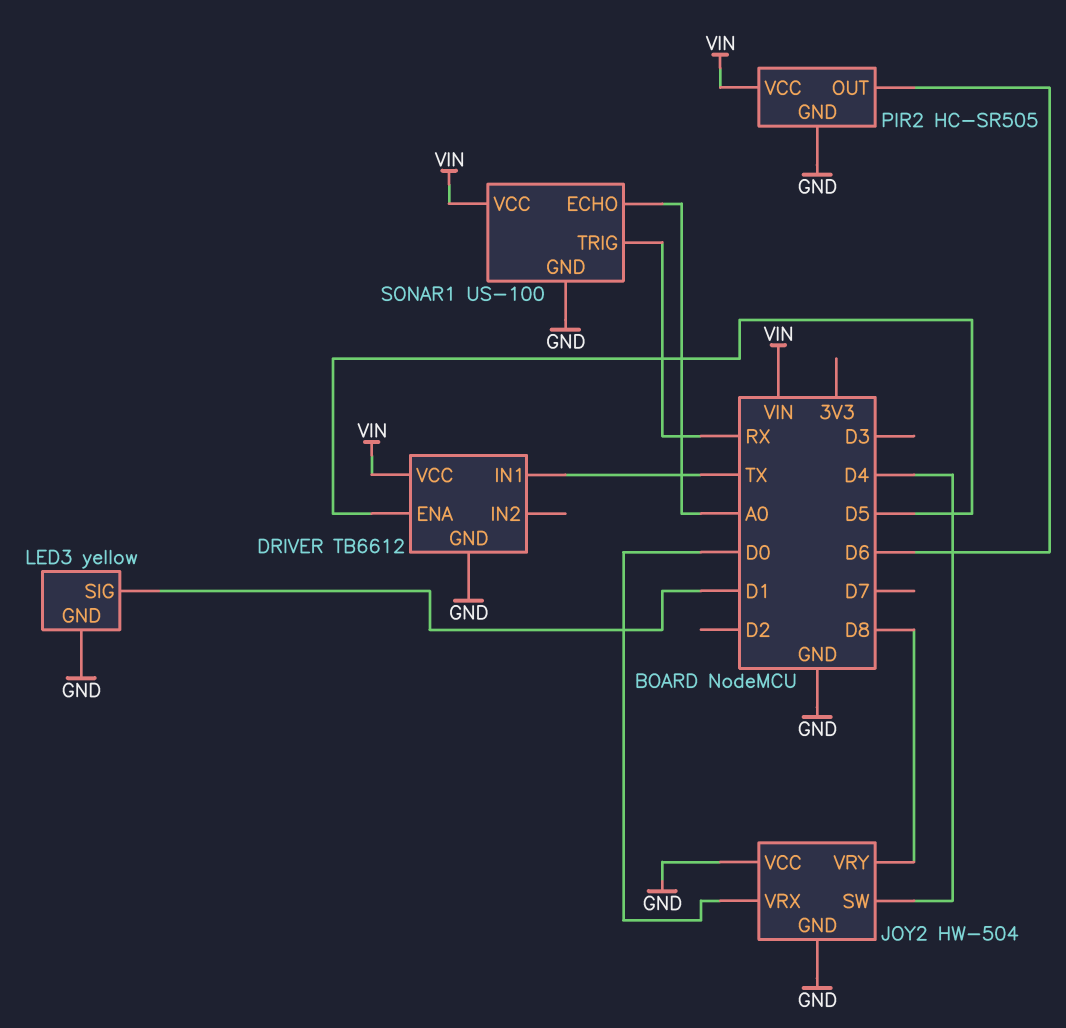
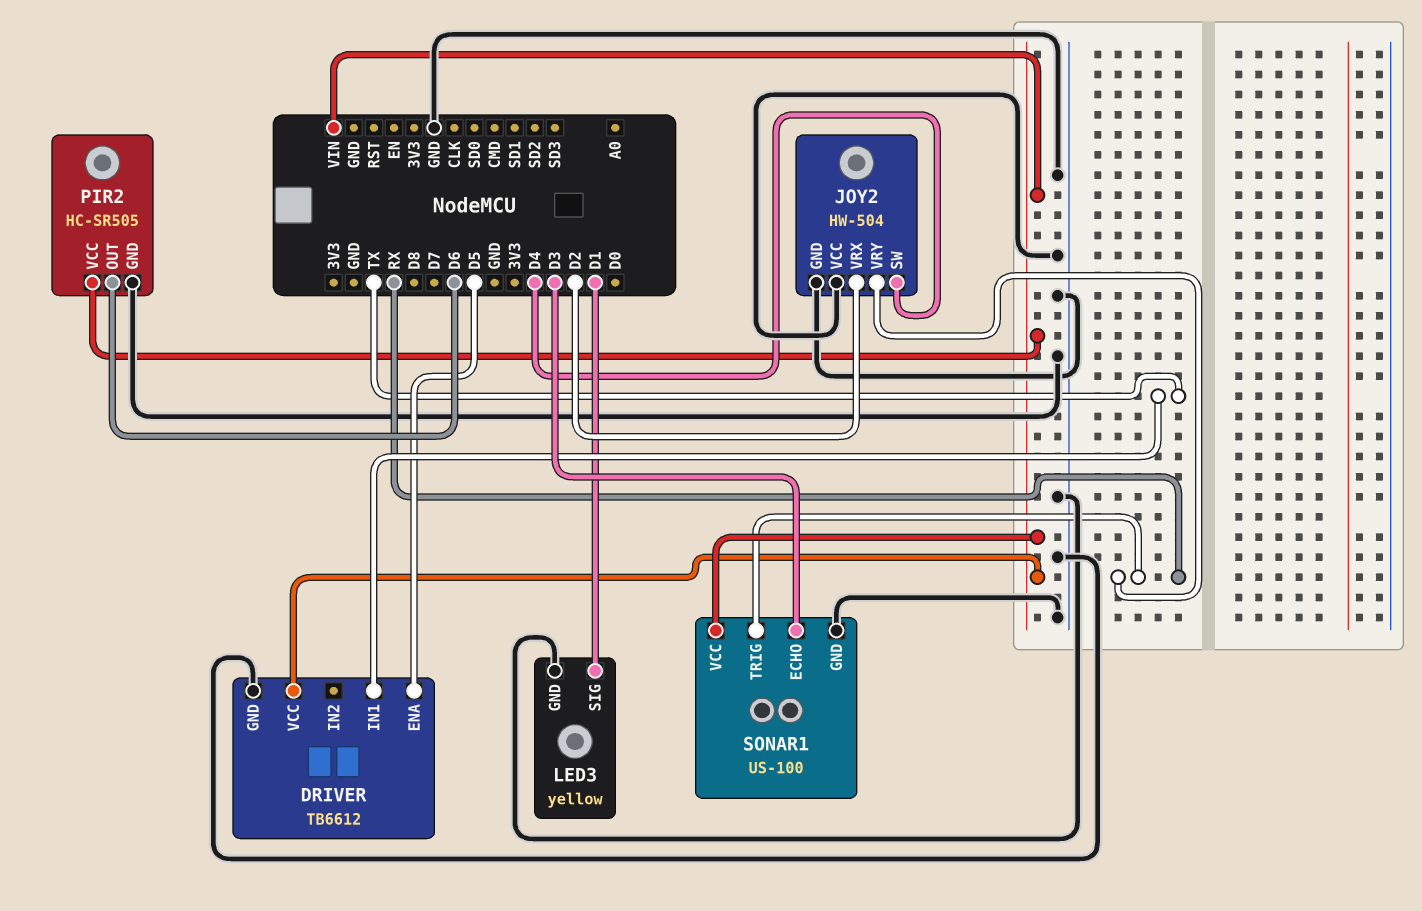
JOY2 pin VRX: D0 -> D2
JOY2 pin VRY: D8 -> RX
SONAR1 pin ECHO: A0 -> D3

